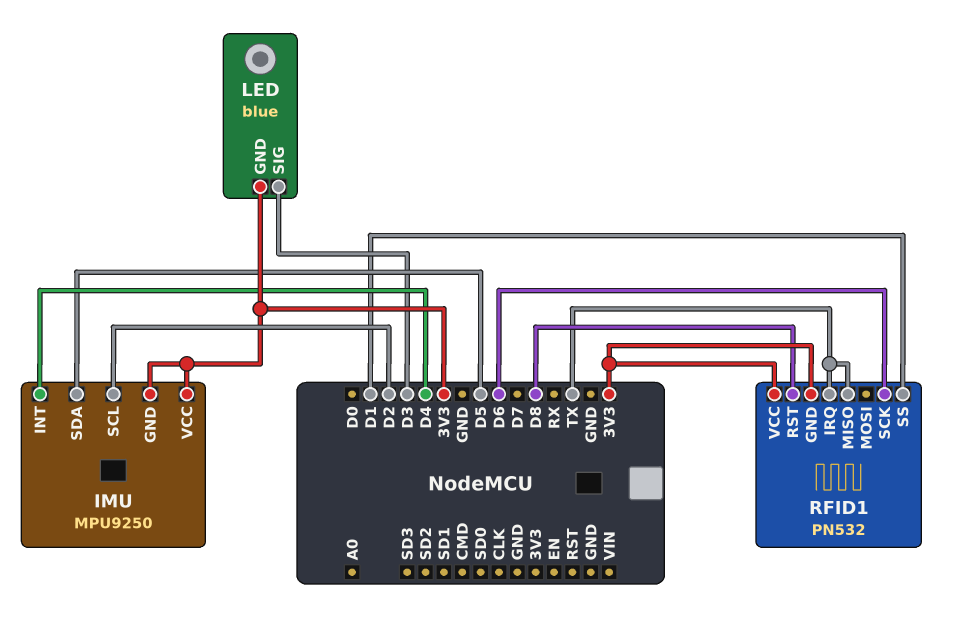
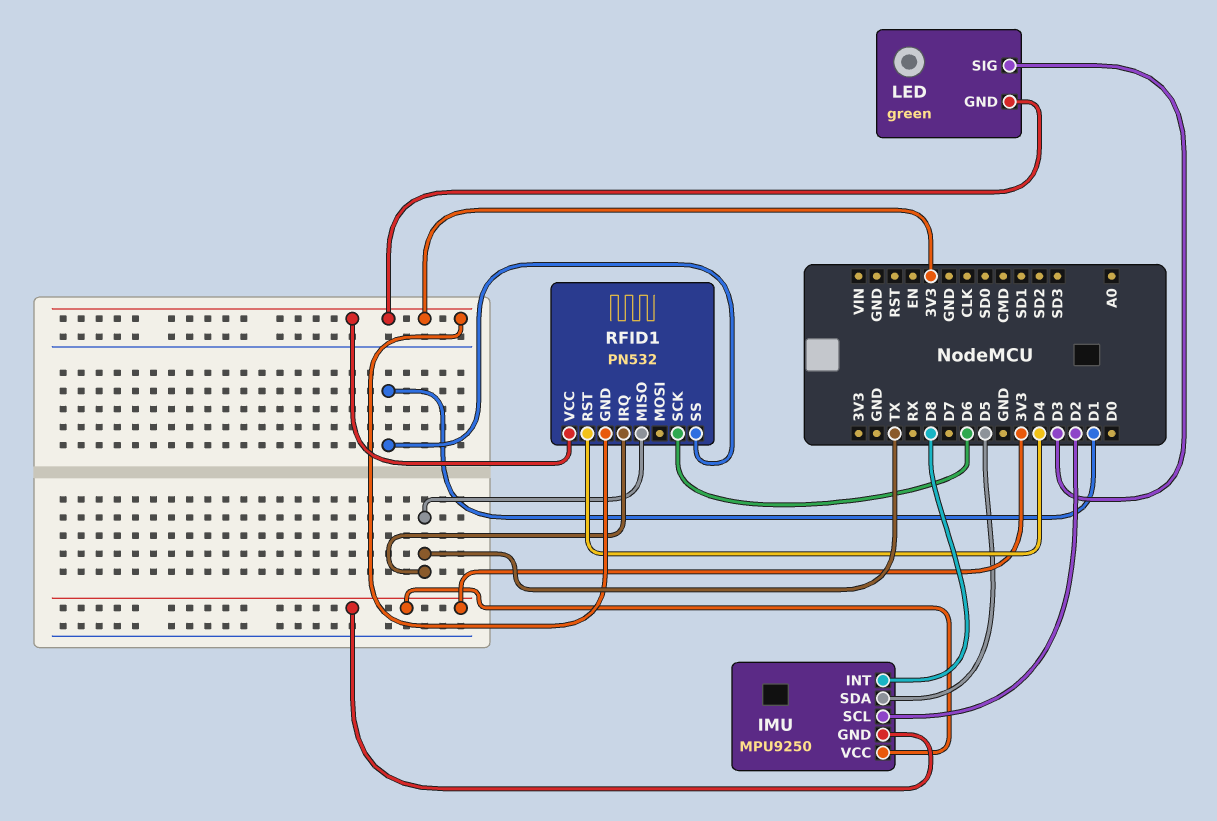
IMU pin INT: D4 -> D8
LED: blue -> green
RFID1 pin RST: D8 -> D4

